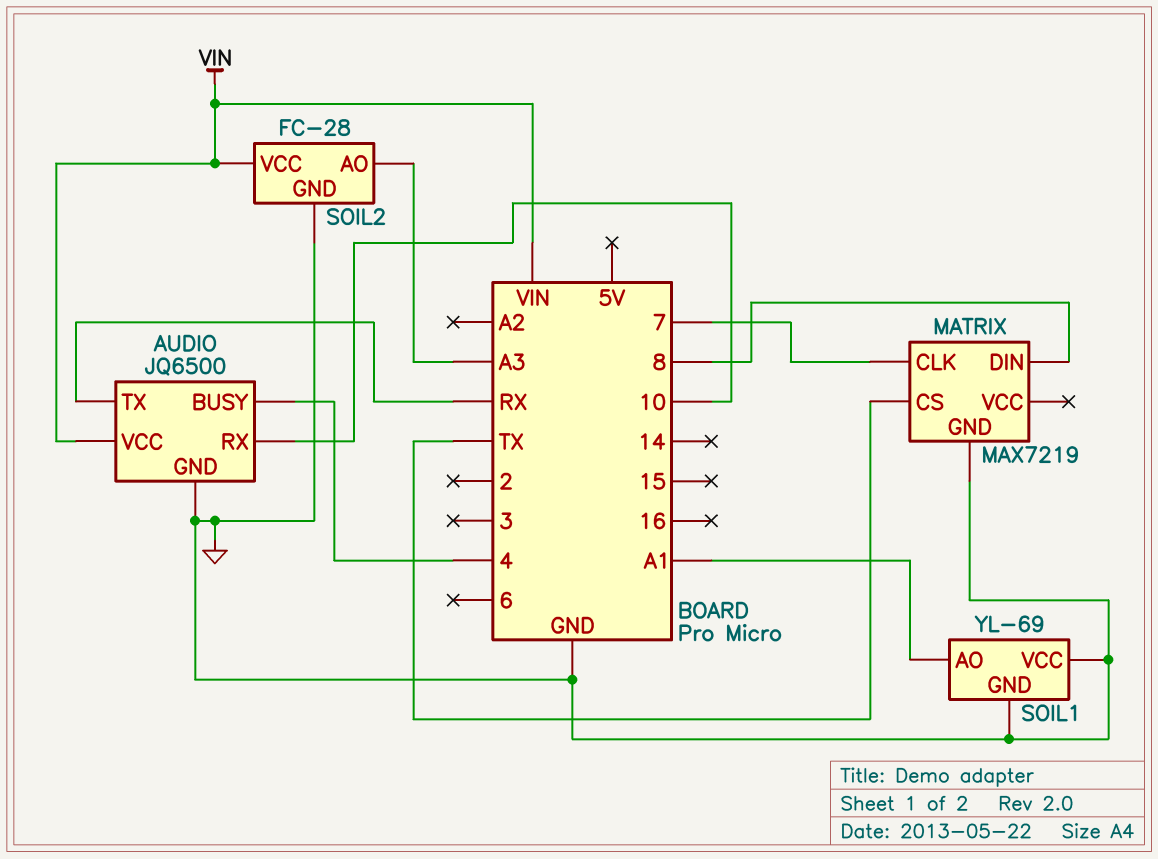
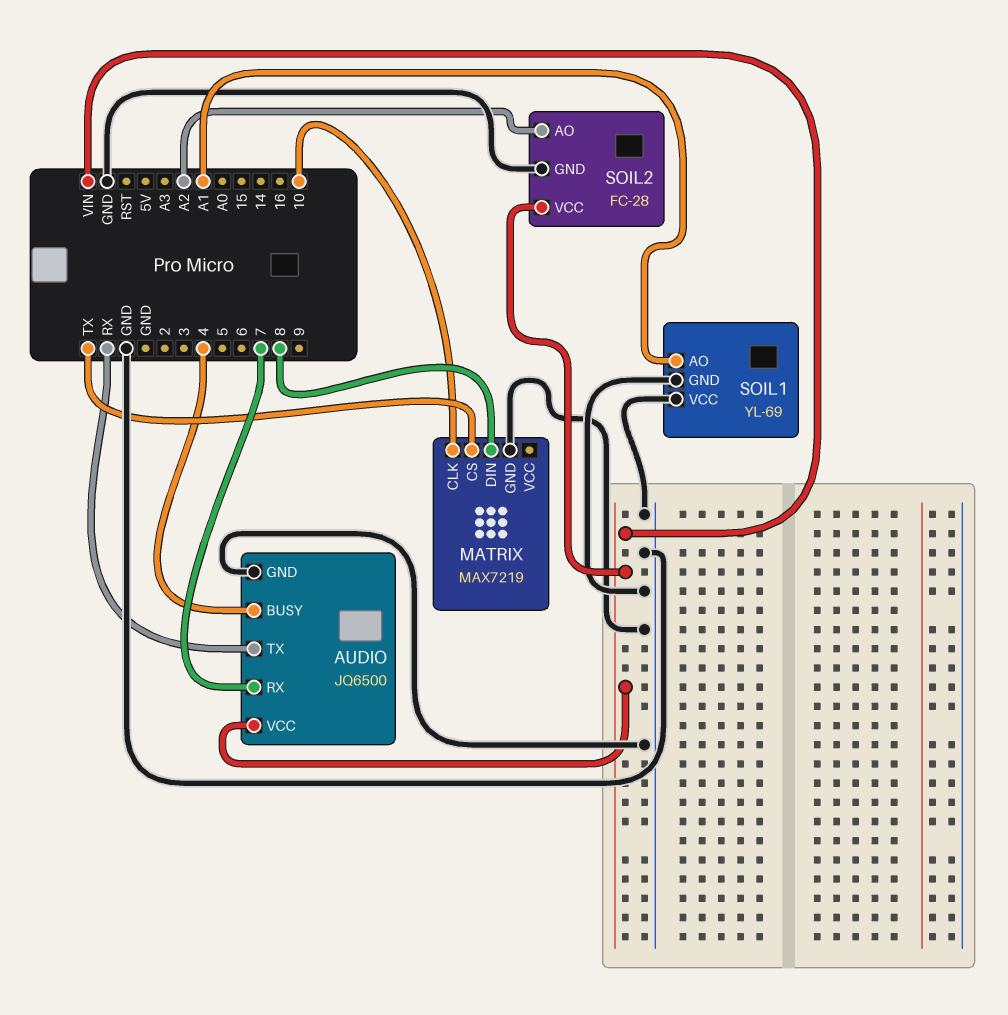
AUDIO pin RX: 10 -> 7
MATRIX pin CLK: 7 -> 10
SOIL2 pin AO: A3 -> A2

